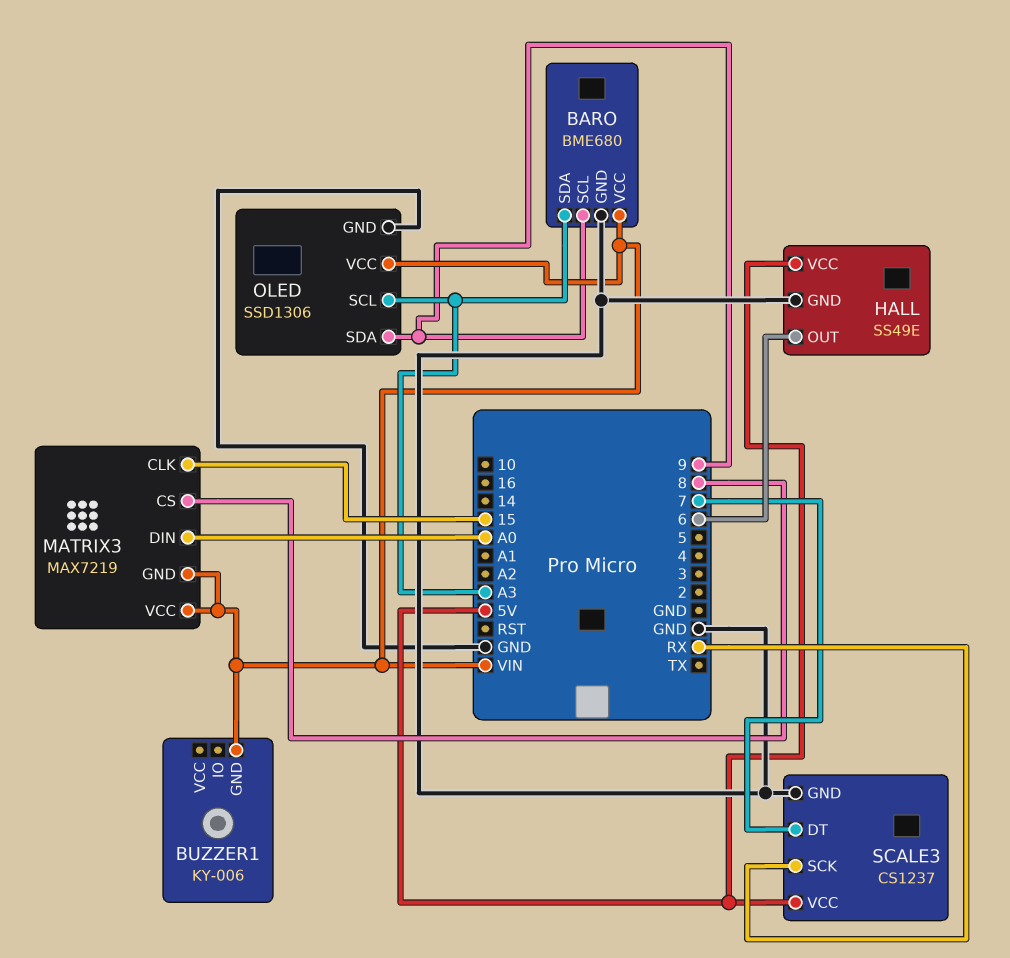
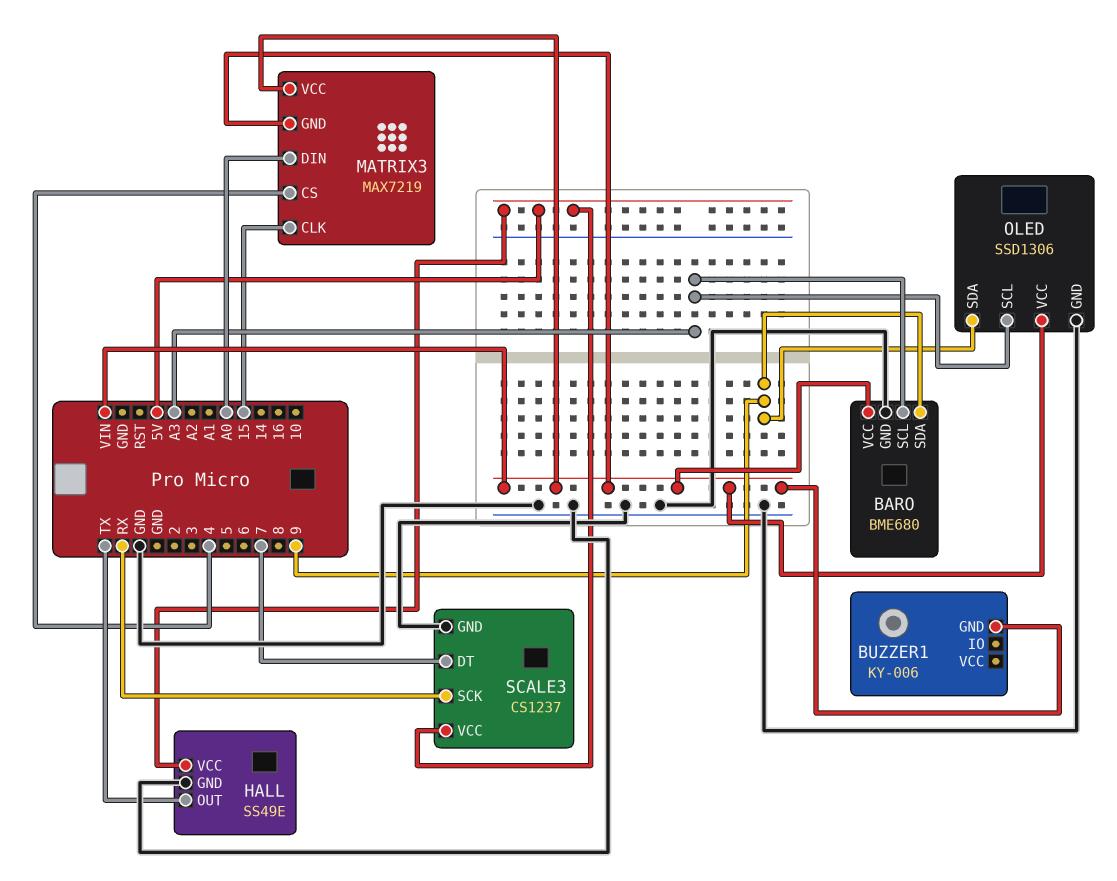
BARO pin SCL: 9 -> A3
BARO pin SDA: A3 -> 9
HALL pin OUT: 6 -> TX
MATRIX3 pin CS: 8 -> 4

